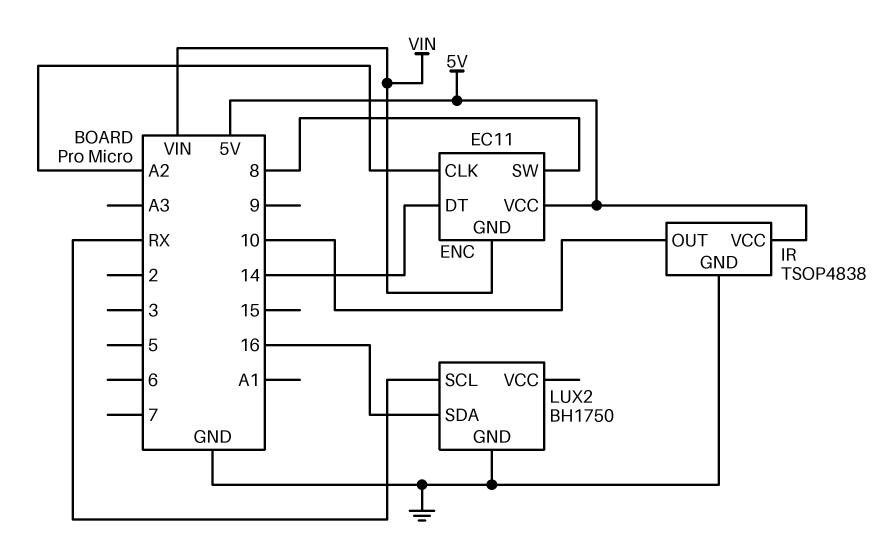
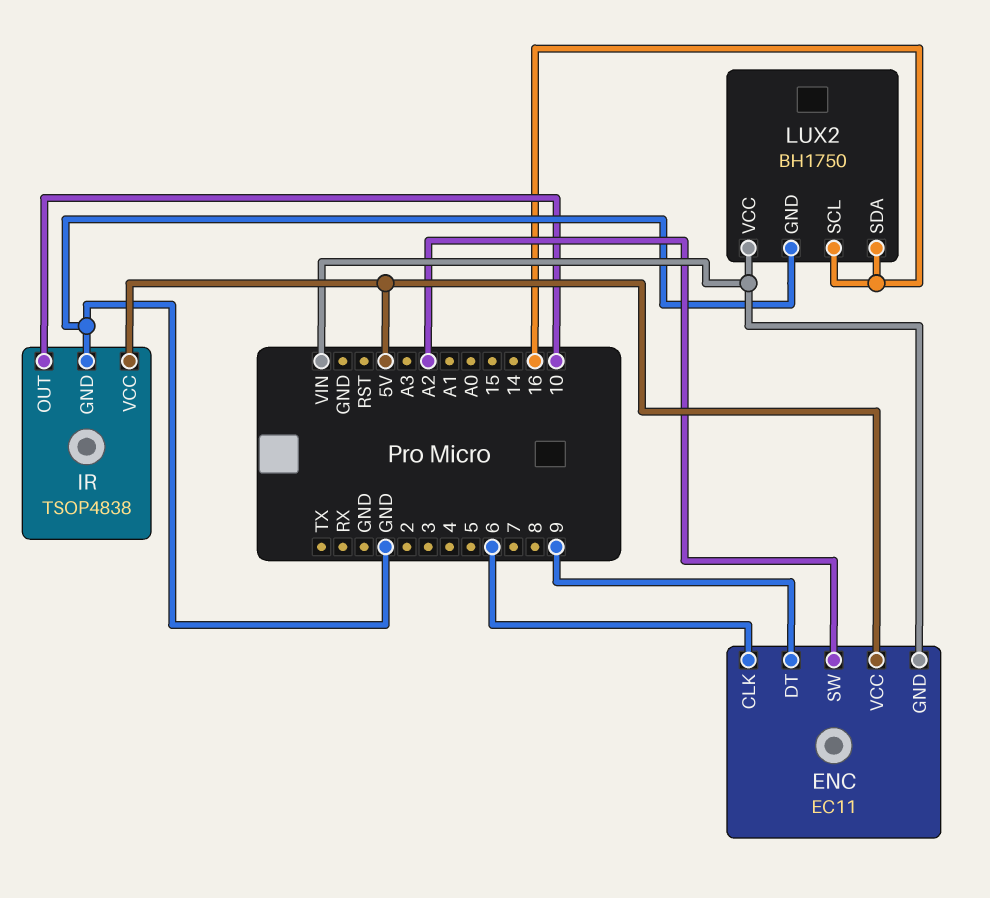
ENC pin CLK: A2 -> 6
ENC pin DT: 14 -> 9
ENC pin SW: 8 -> A2
LUX2 pin SCL: RX -> 16
LUX2 pin VCC: none -> VIN

